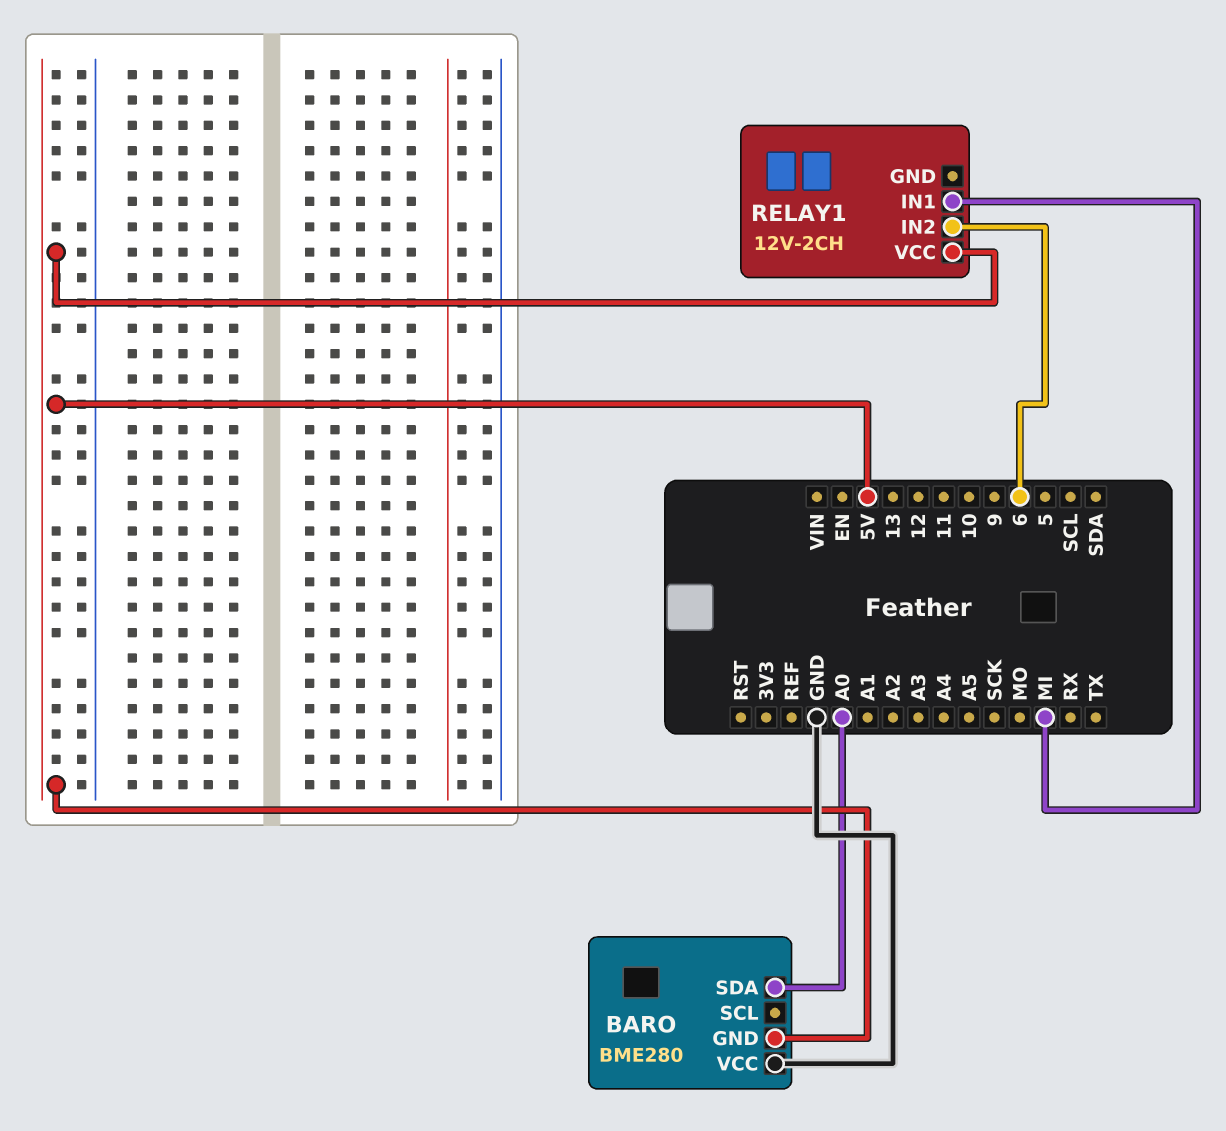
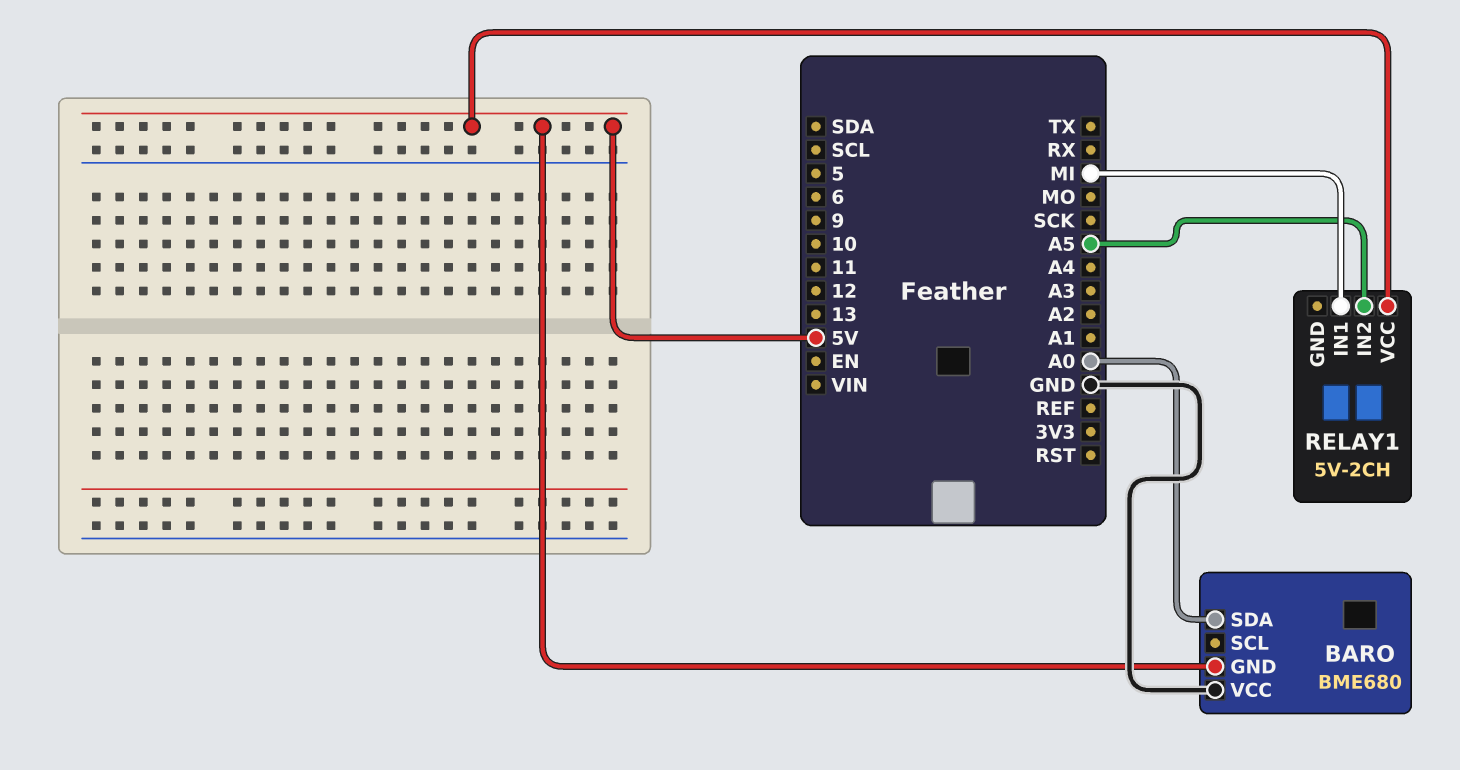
BARO: BME280 -> BME680
RELAY1: 12V-2CH -> 5V-2CH
RELAY1 pin IN2: 6 -> A5

